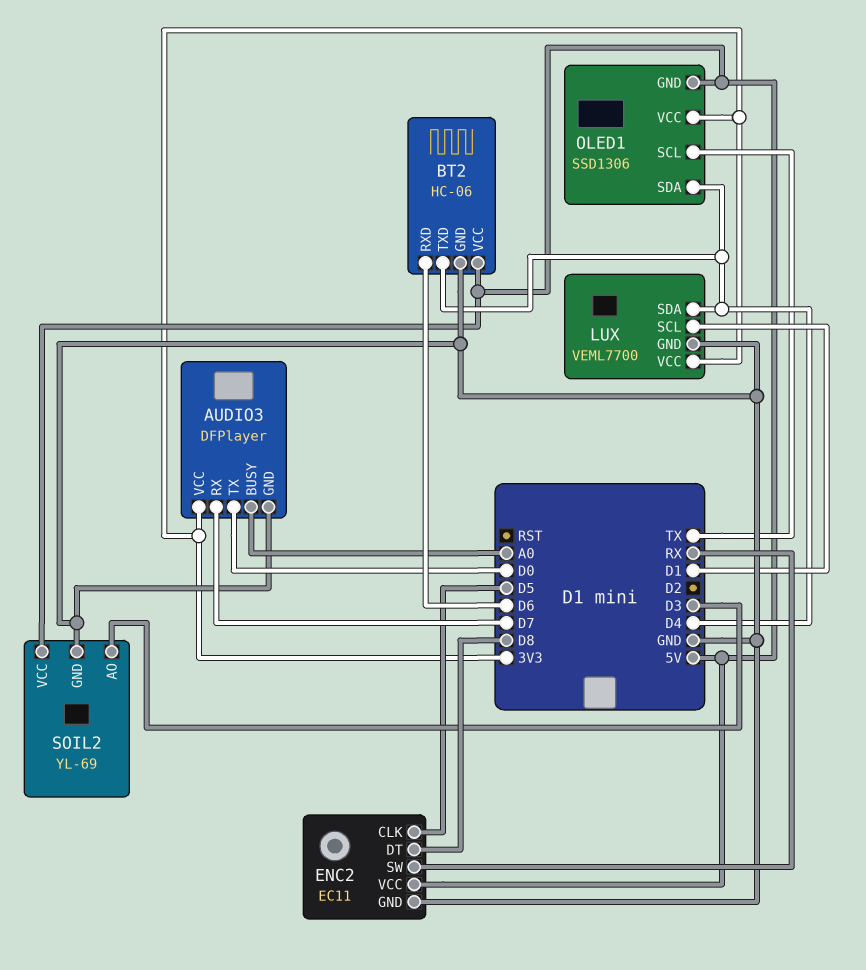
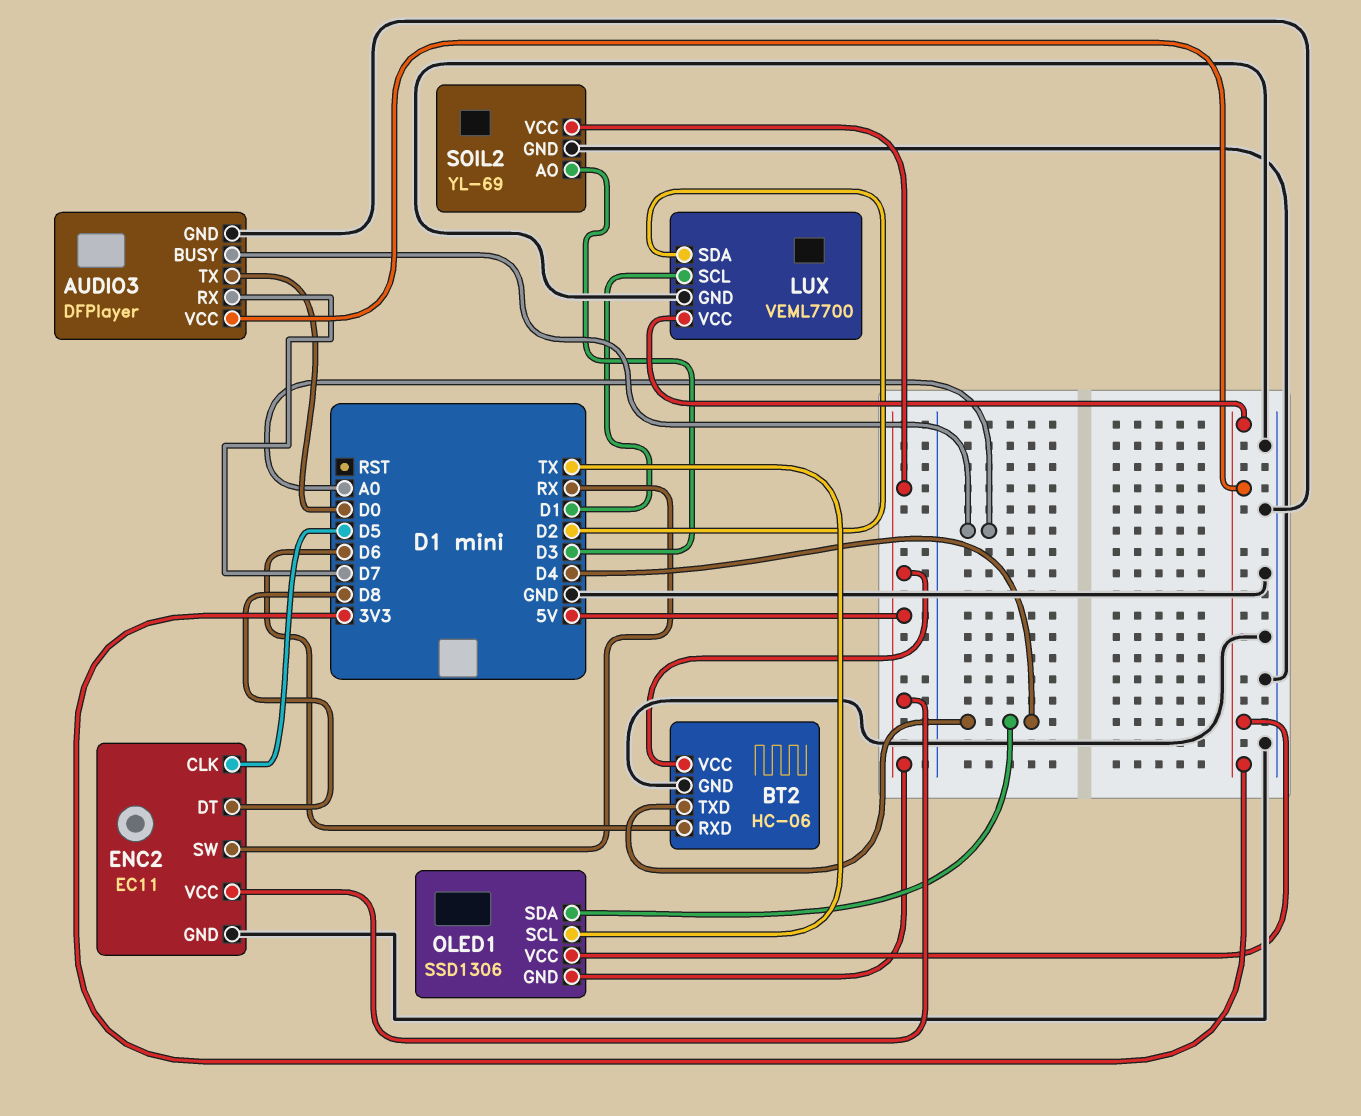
LUX pin SDA: D4 -> D2

